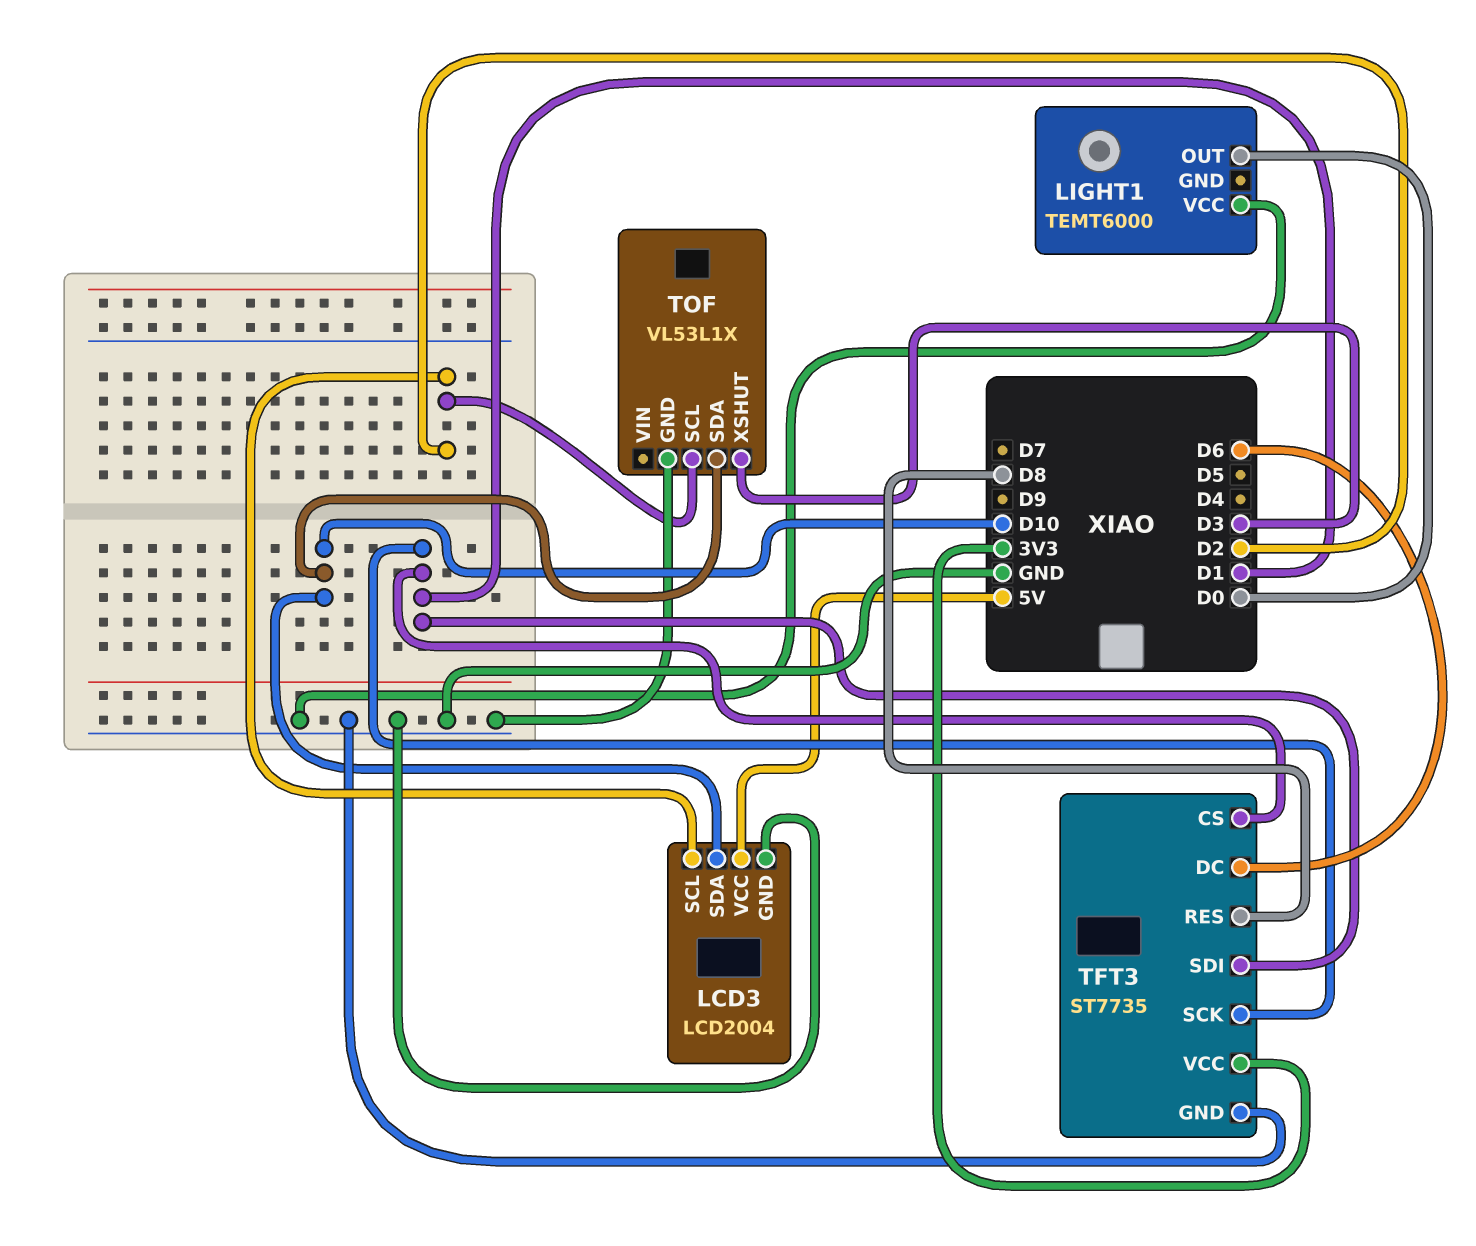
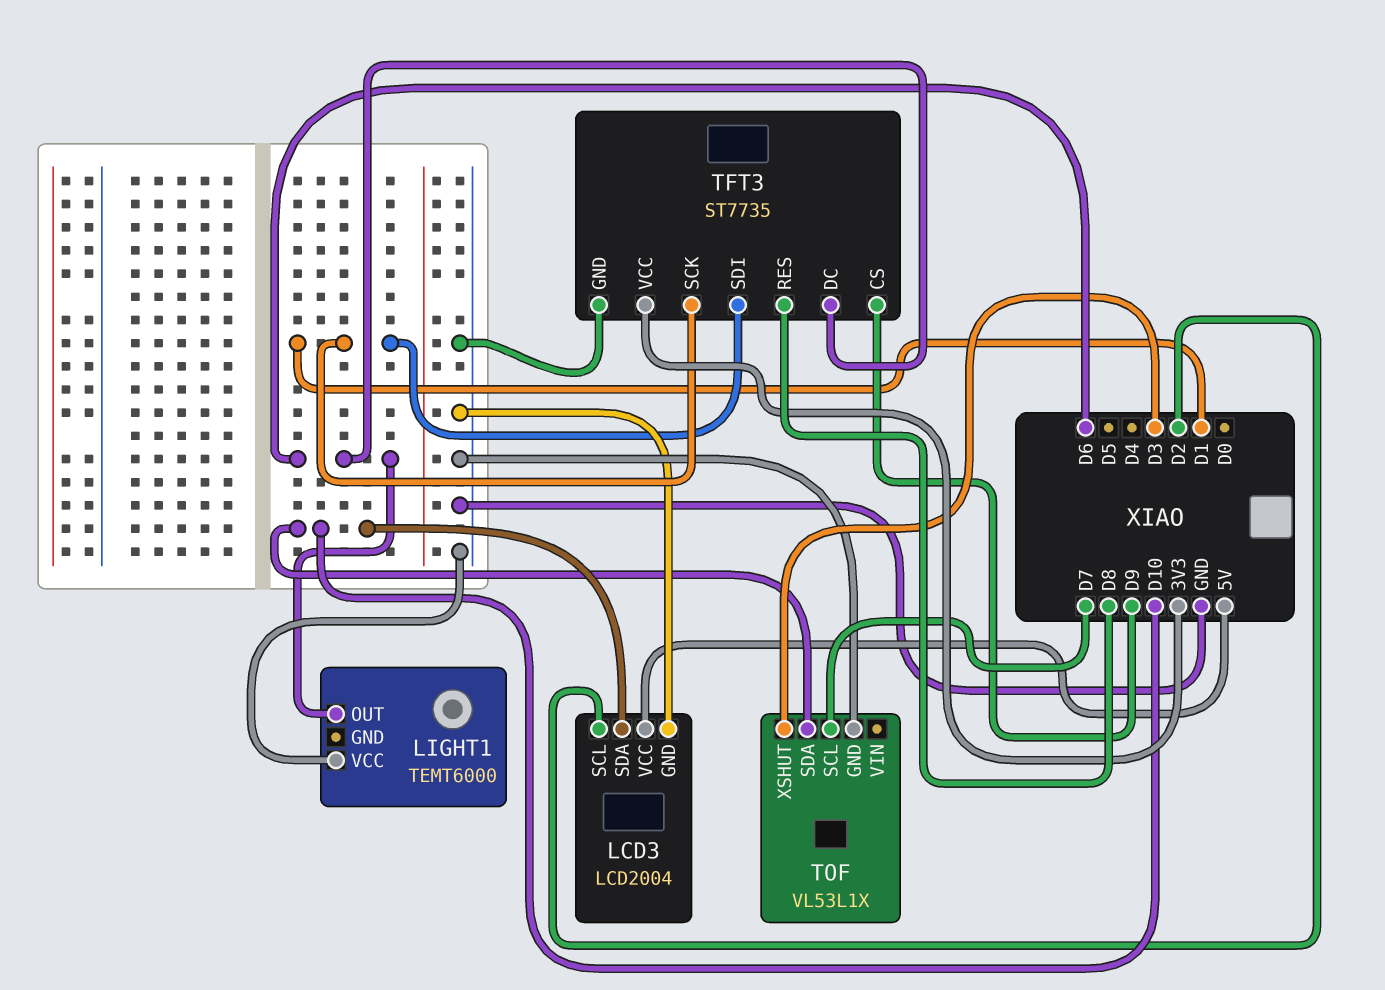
LIGHT1 pin OUT: D0 -> D6
TFT3 pin CS: D1 -> D9
TOF pin SCL: D2 -> D7

